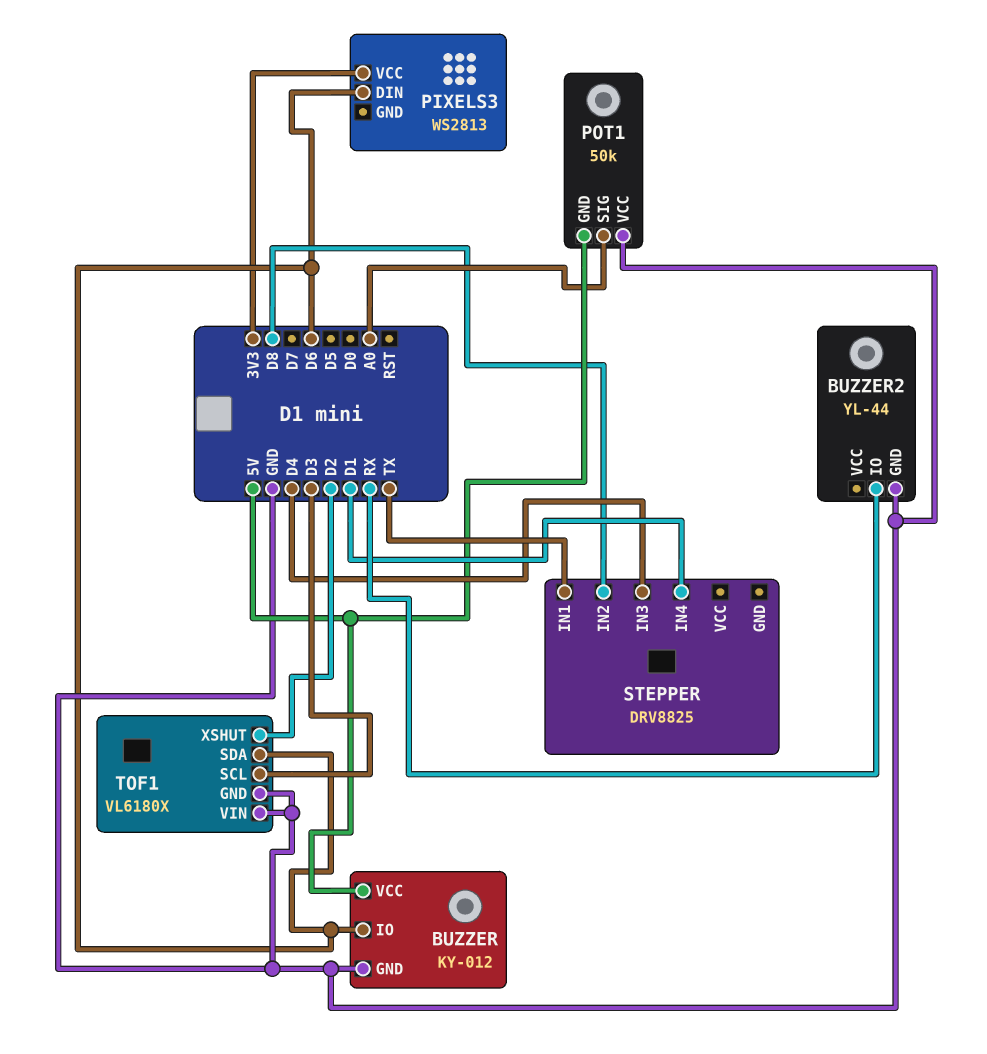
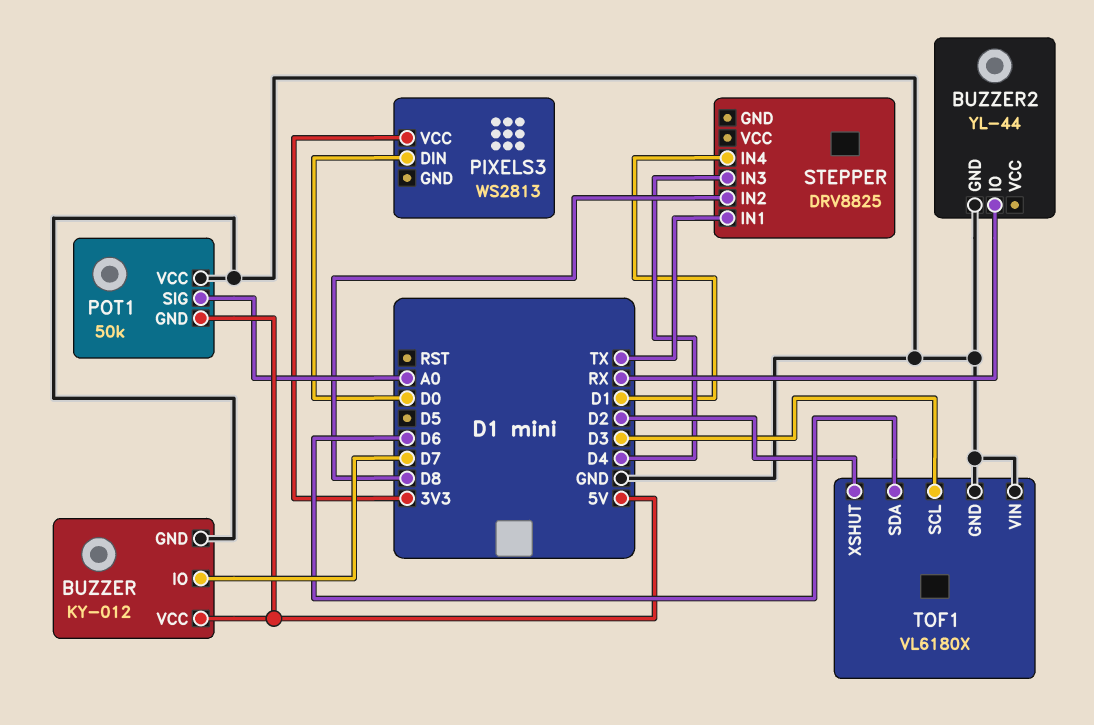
BUZZER pin IO: D6 -> D7
PIXELS3 pin DIN: D6 -> D0

